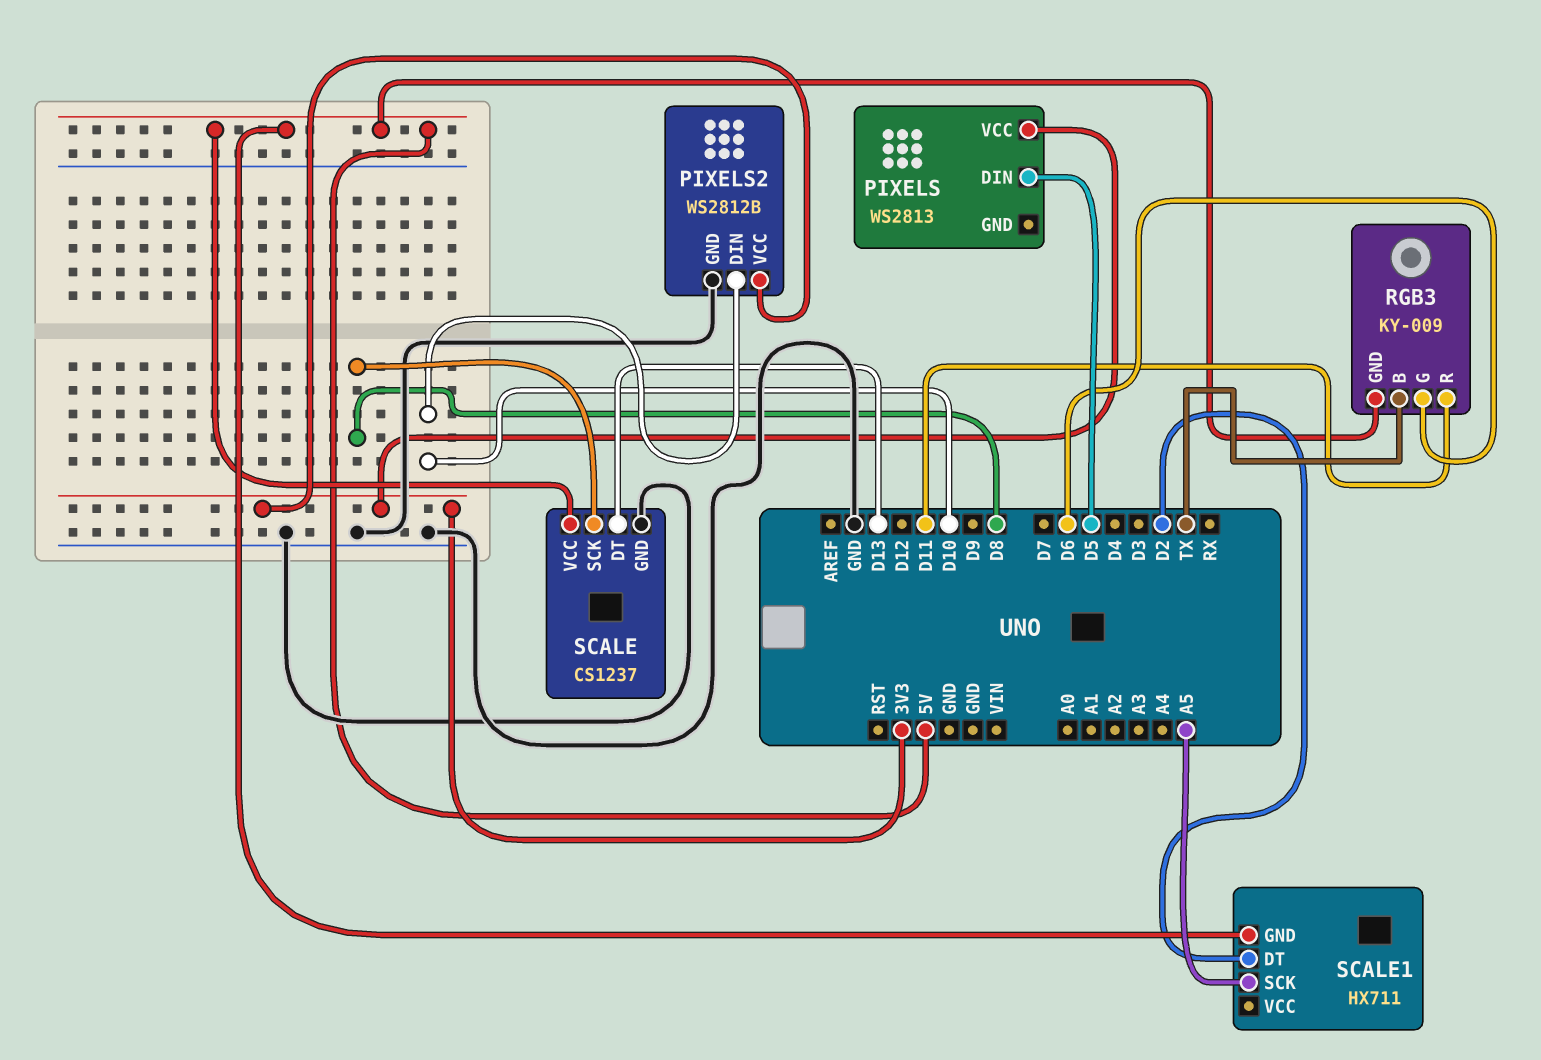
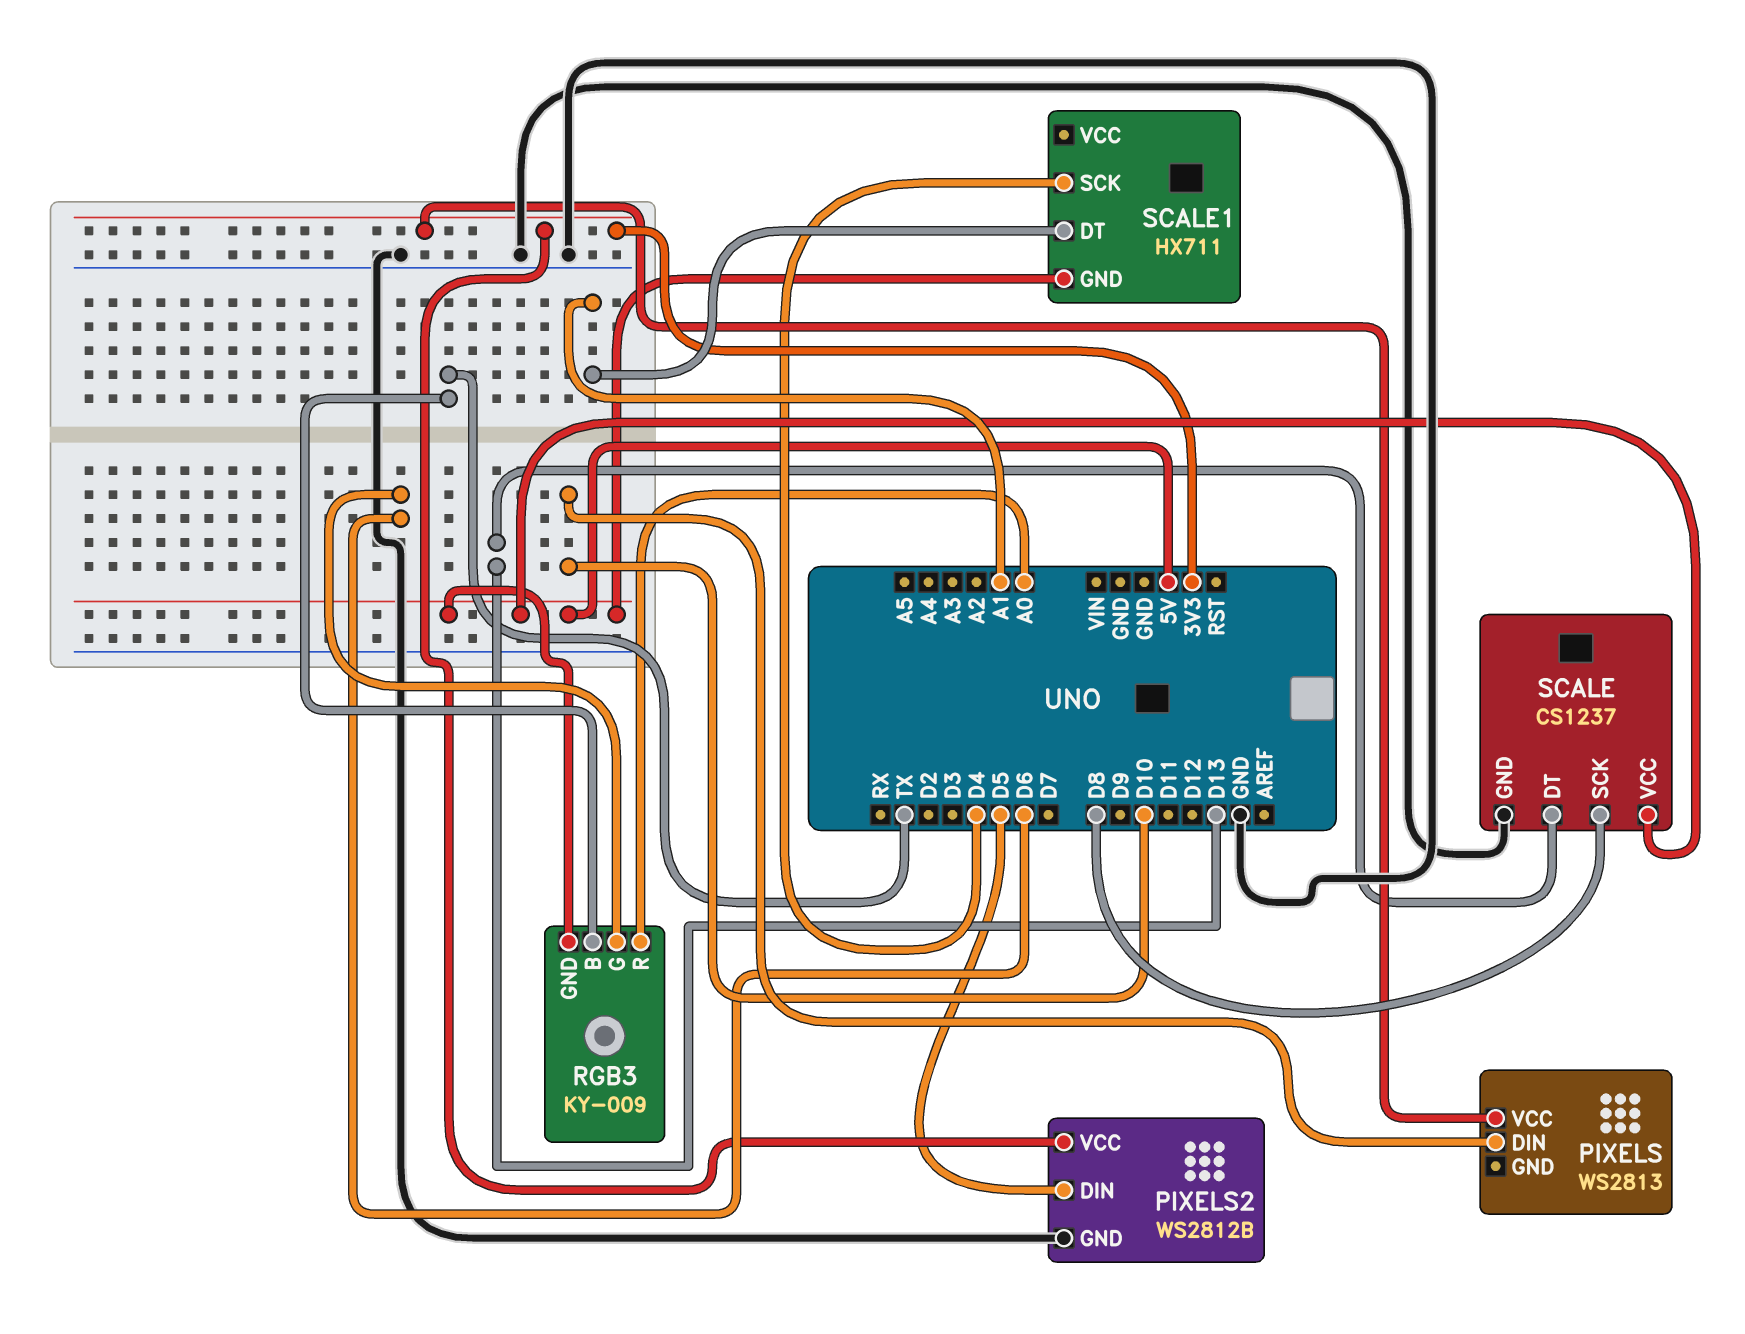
PIXELS pin DIN: D5 -> D10
PIXELS2 pin DIN: D10 -> D5
RGB3 pin R: D11 -> A0
SCALE1 pin DT: D2 -> A1
SCALE1 pin SCK: A5 -> D4

